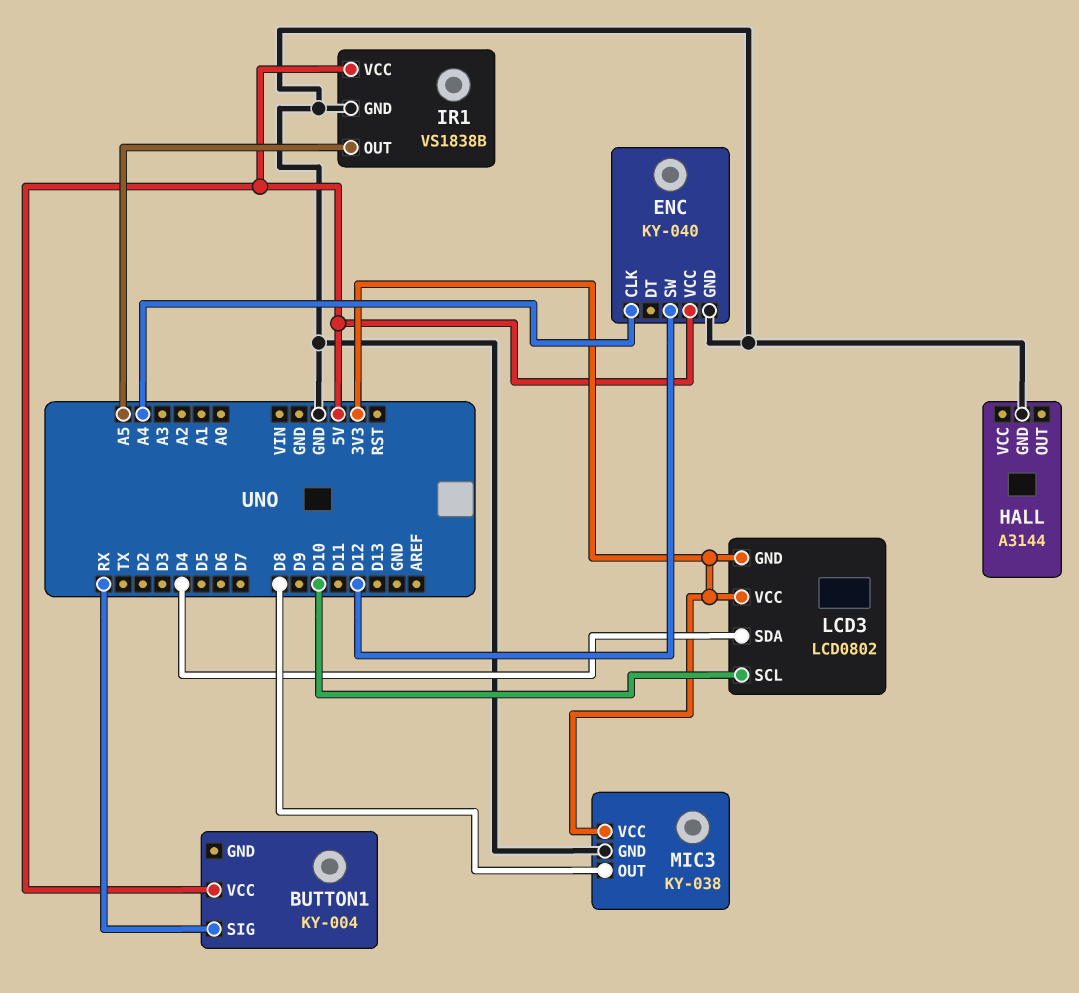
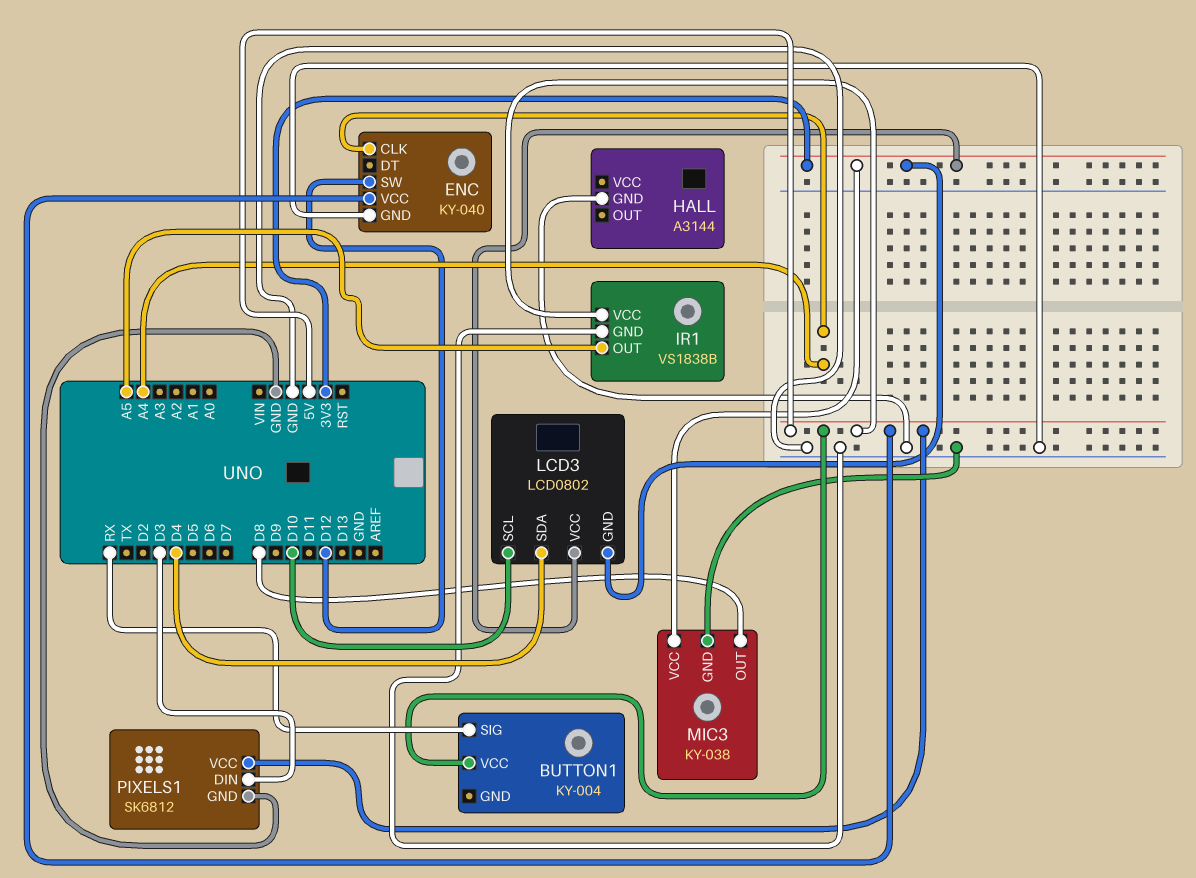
PIXELS1: none -> SK6812
PIXELS1 pin DIN: none -> D3
PIXELS1 pin GND: none -> GND
PIXELS1 pin VCC: none -> 5V

